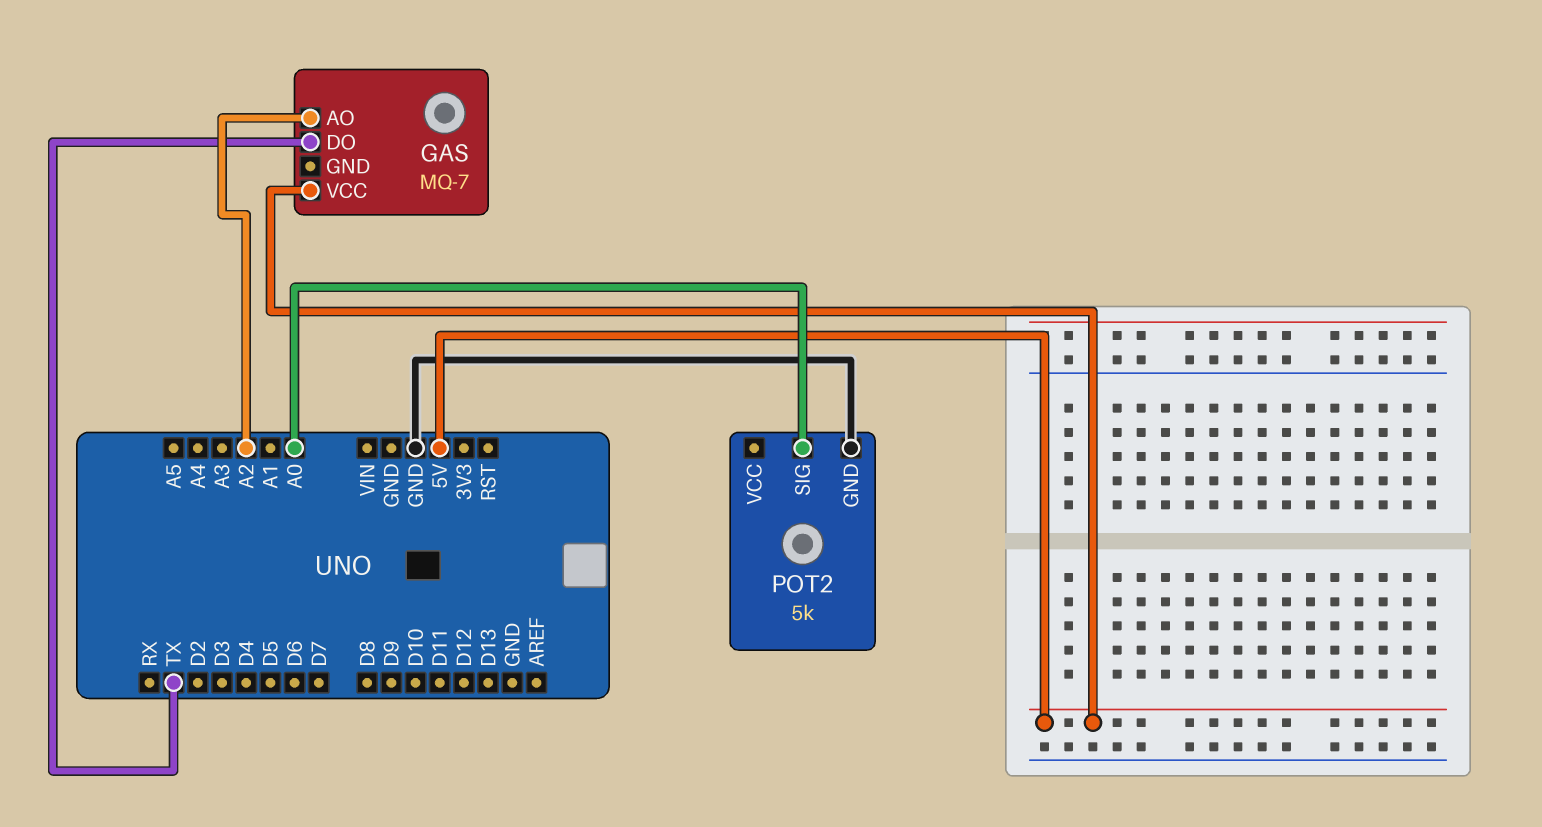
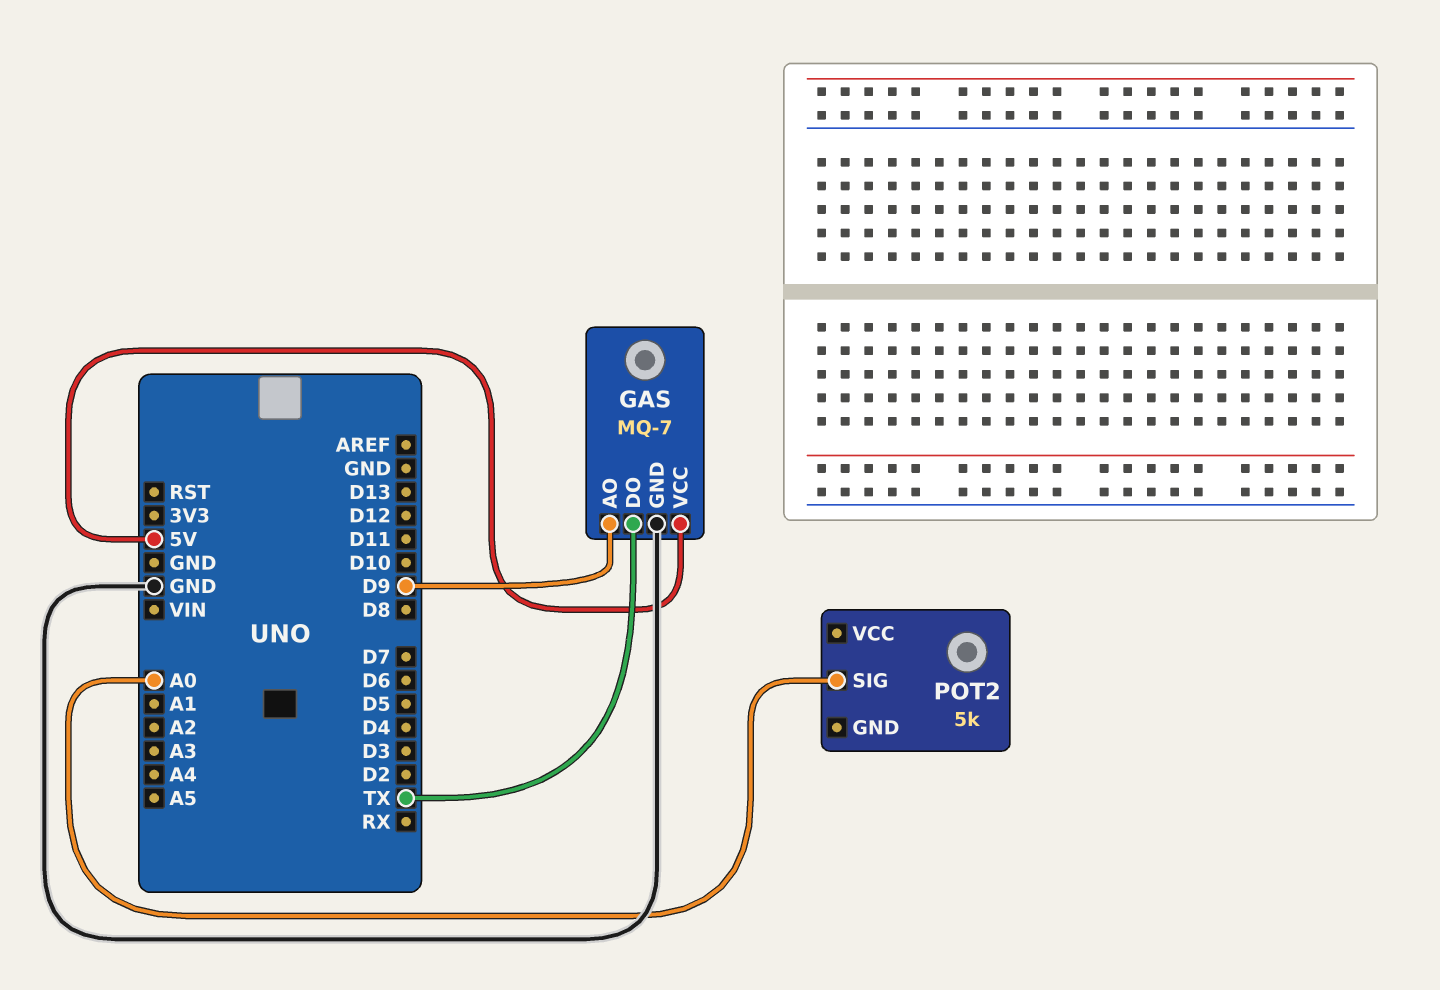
GAS pin AO: A2 -> D9
GAS pin GND: none -> GND
POT2 pin GND: GND -> none

